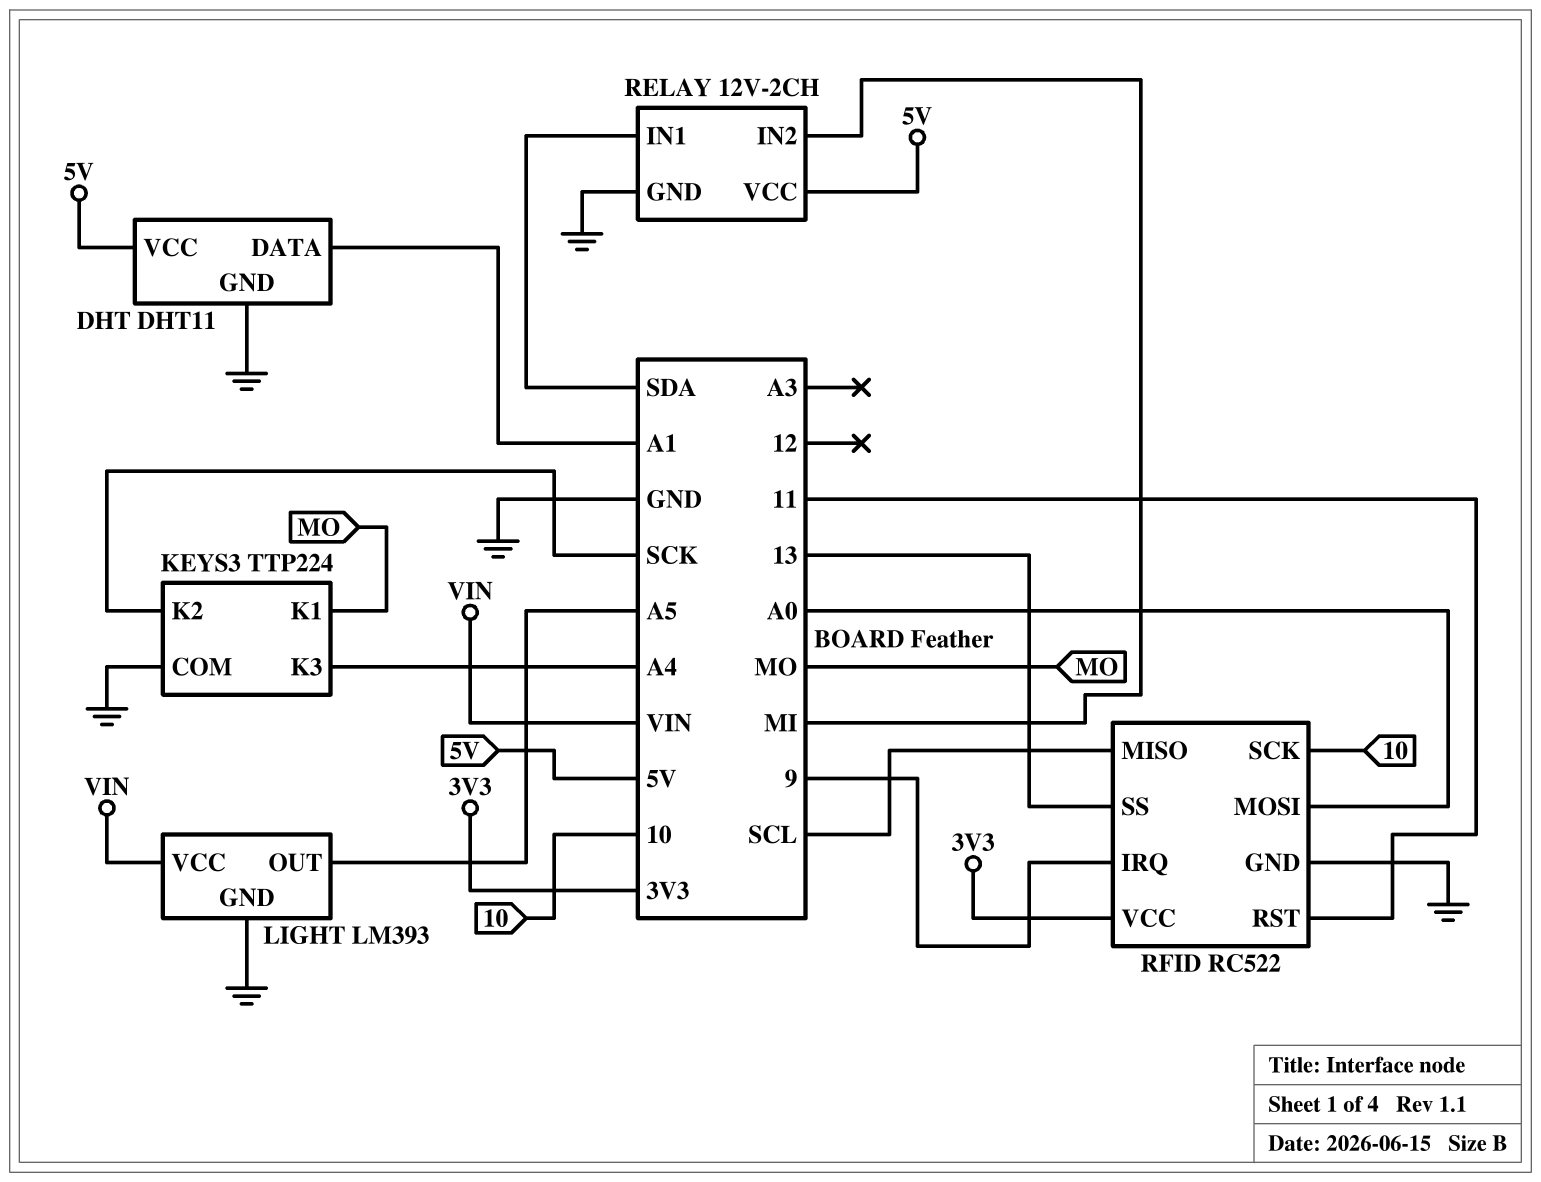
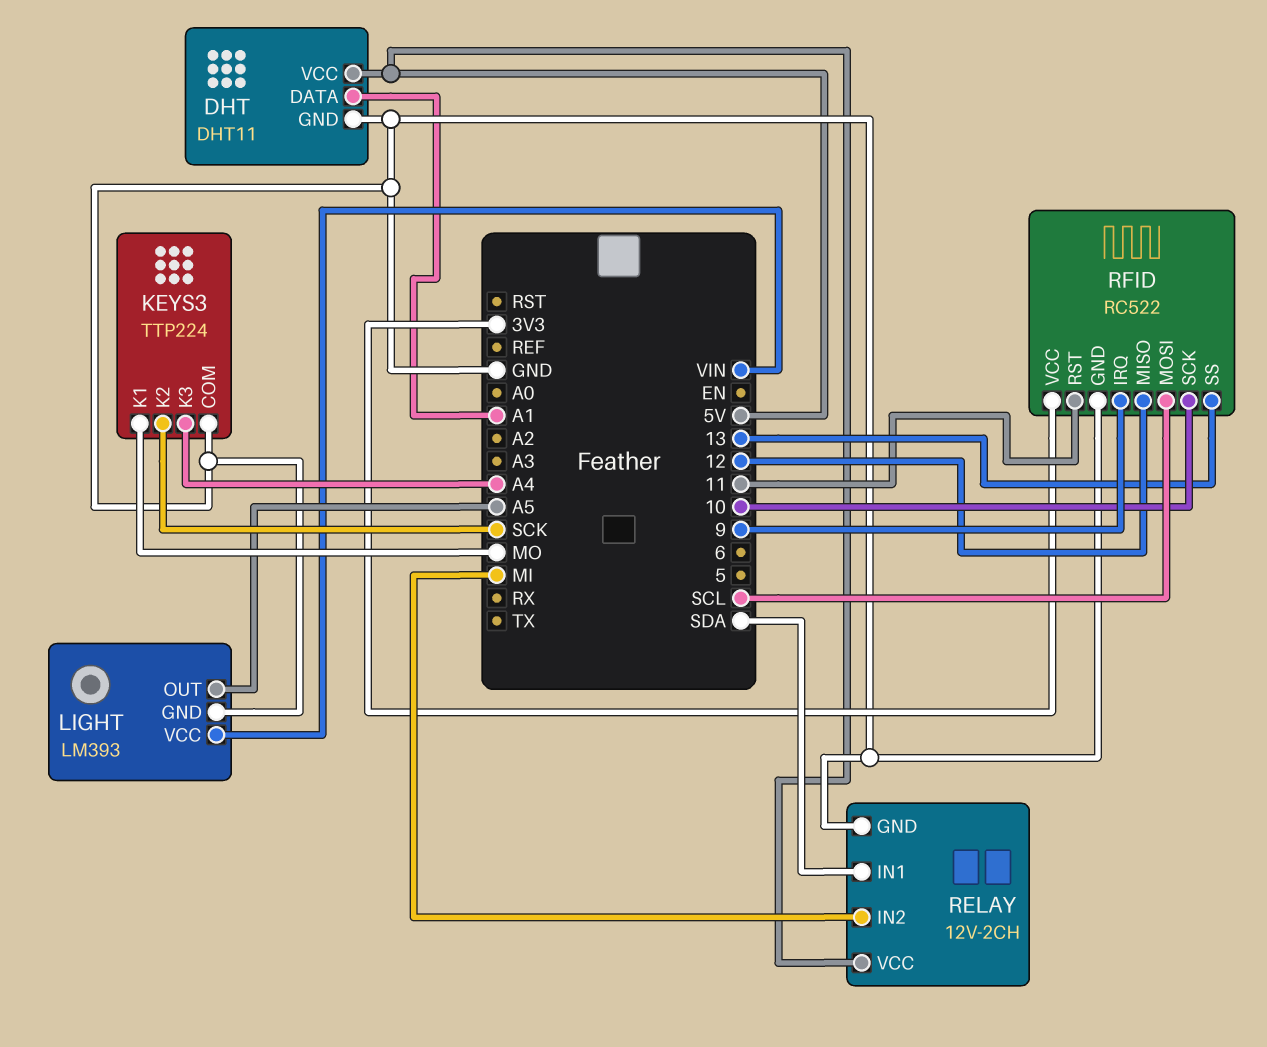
RFID pin MISO: SCL -> 12
RFID pin MOSI: A0 -> SCL

